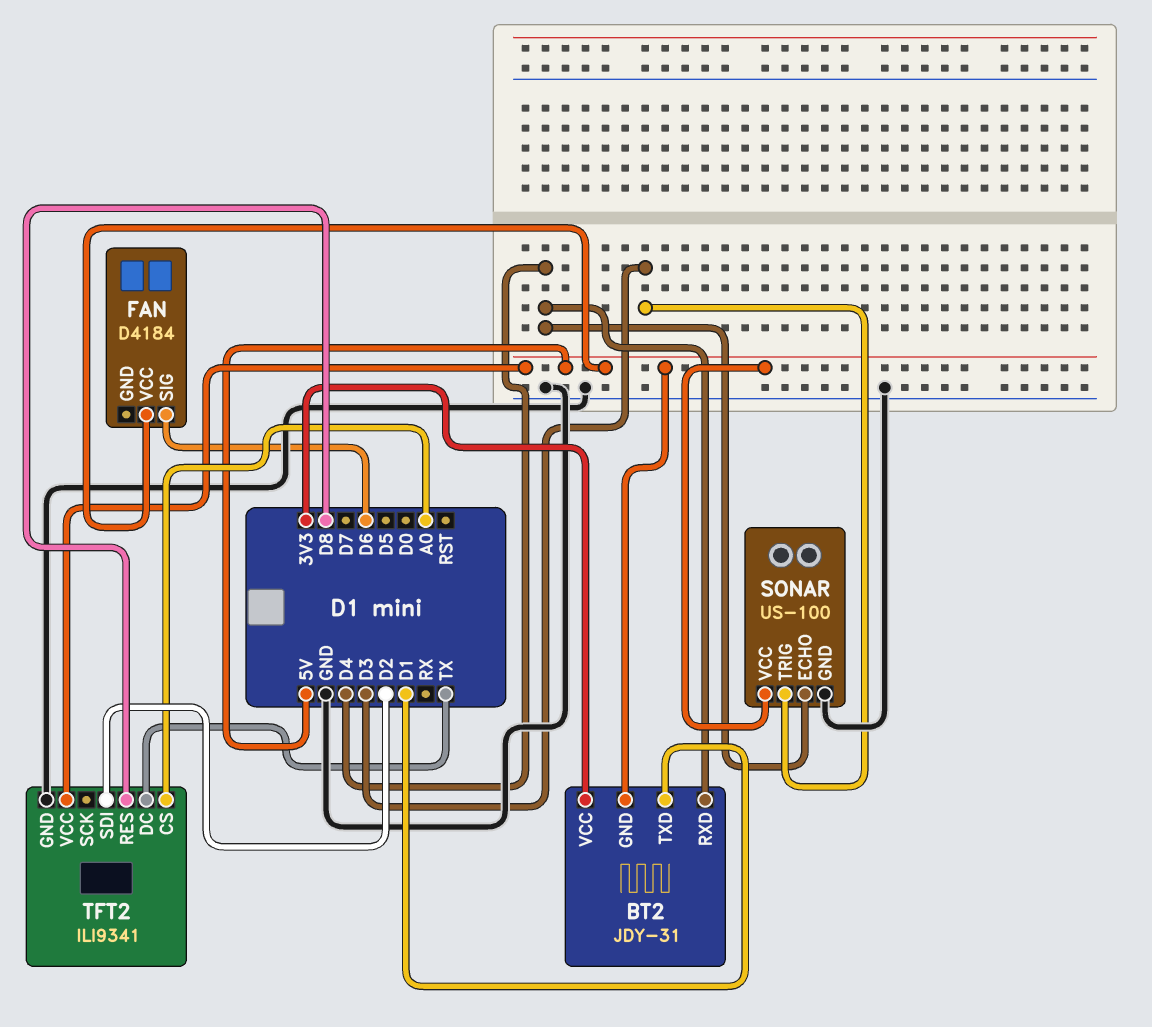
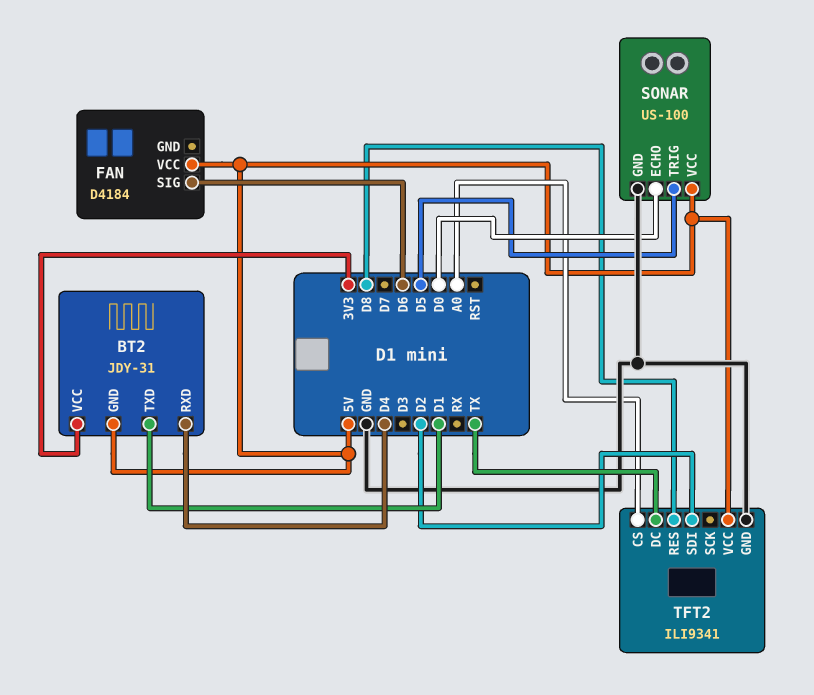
SONAR pin ECHO: D4 -> D0
SONAR pin TRIG: D3 -> D5

